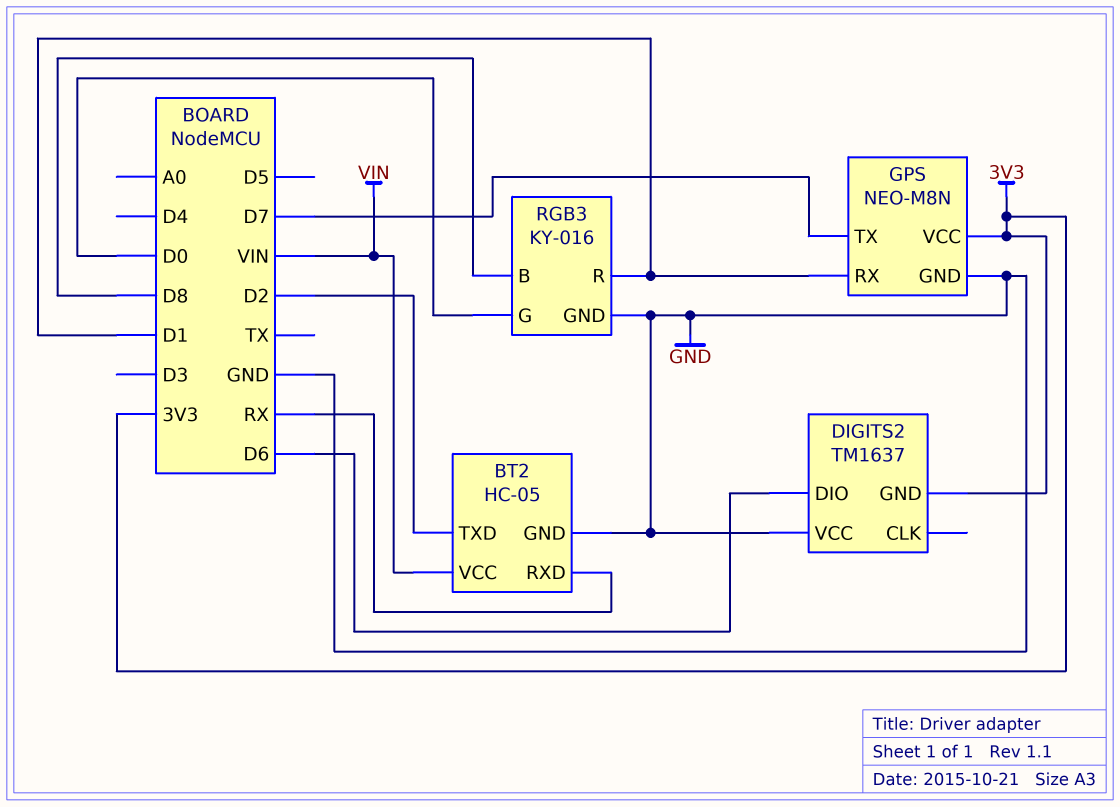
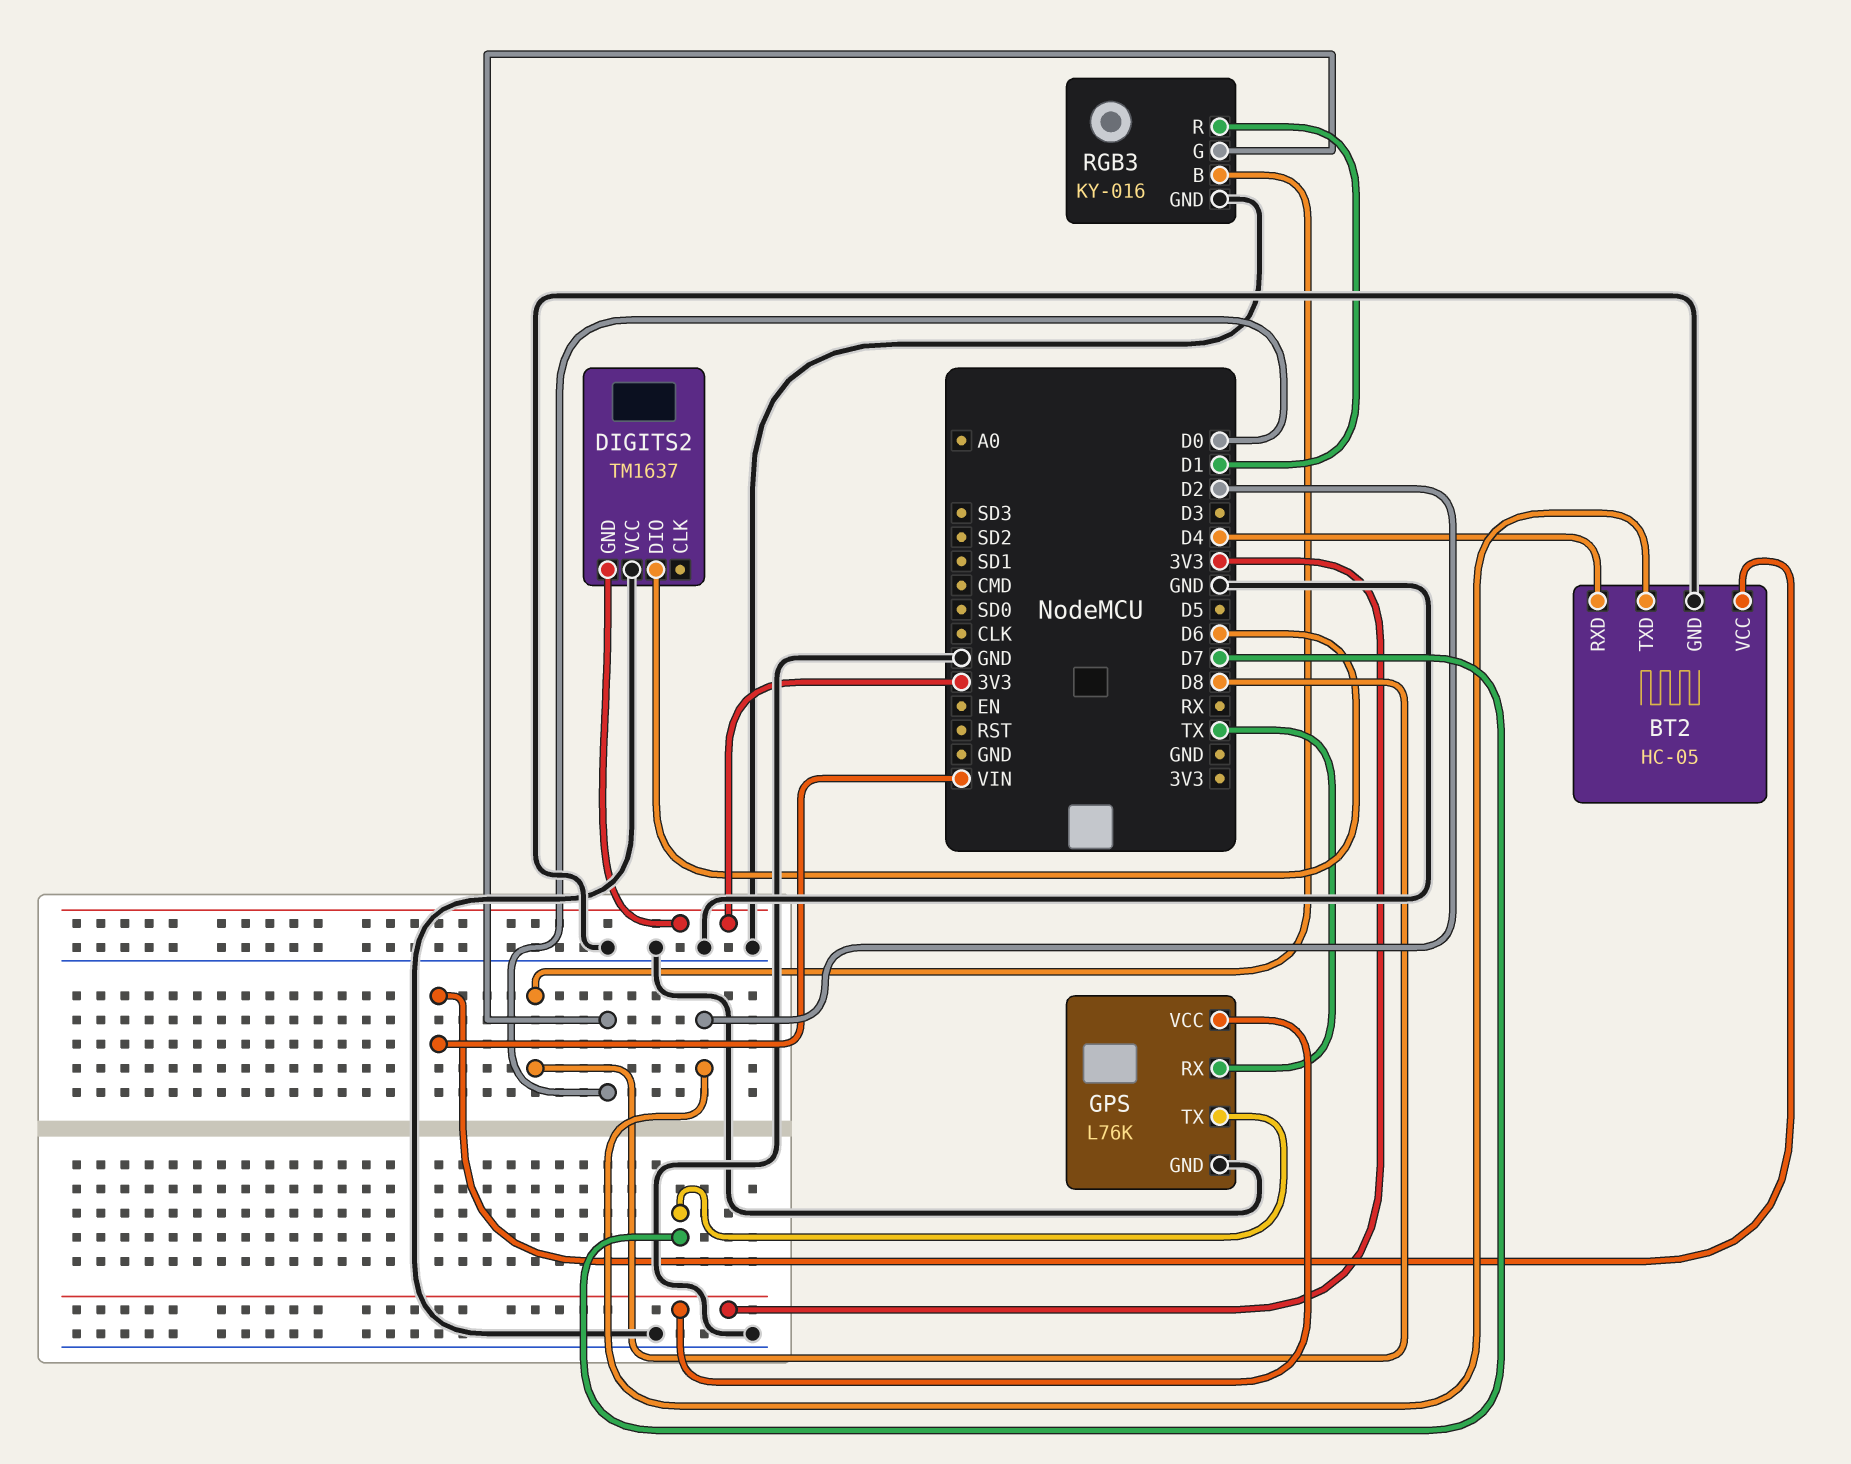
BT2 pin RXD: RX -> D4
GPS: NEO-M8N -> L76K
GPS pin RX: D1 -> TX

